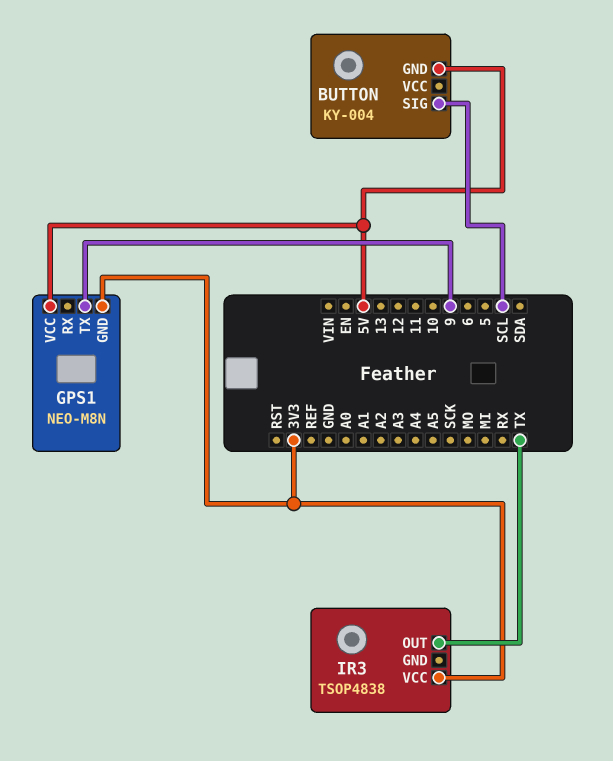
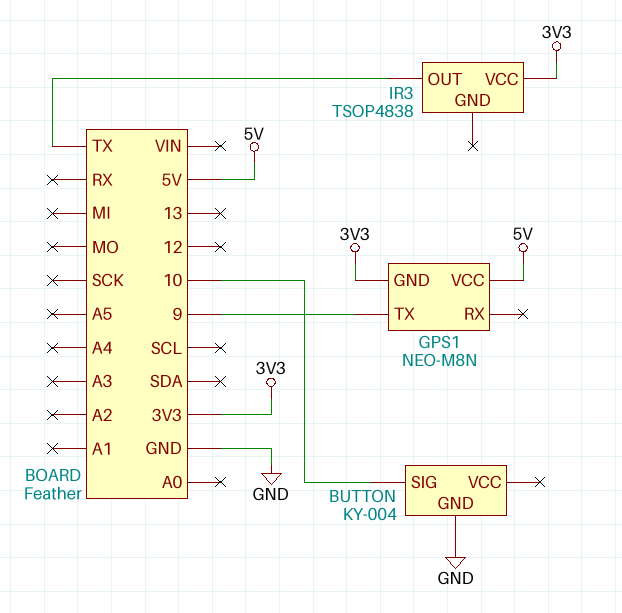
BUTTON pin GND: 5V -> GND
BUTTON pin SIG: SCL -> 10

